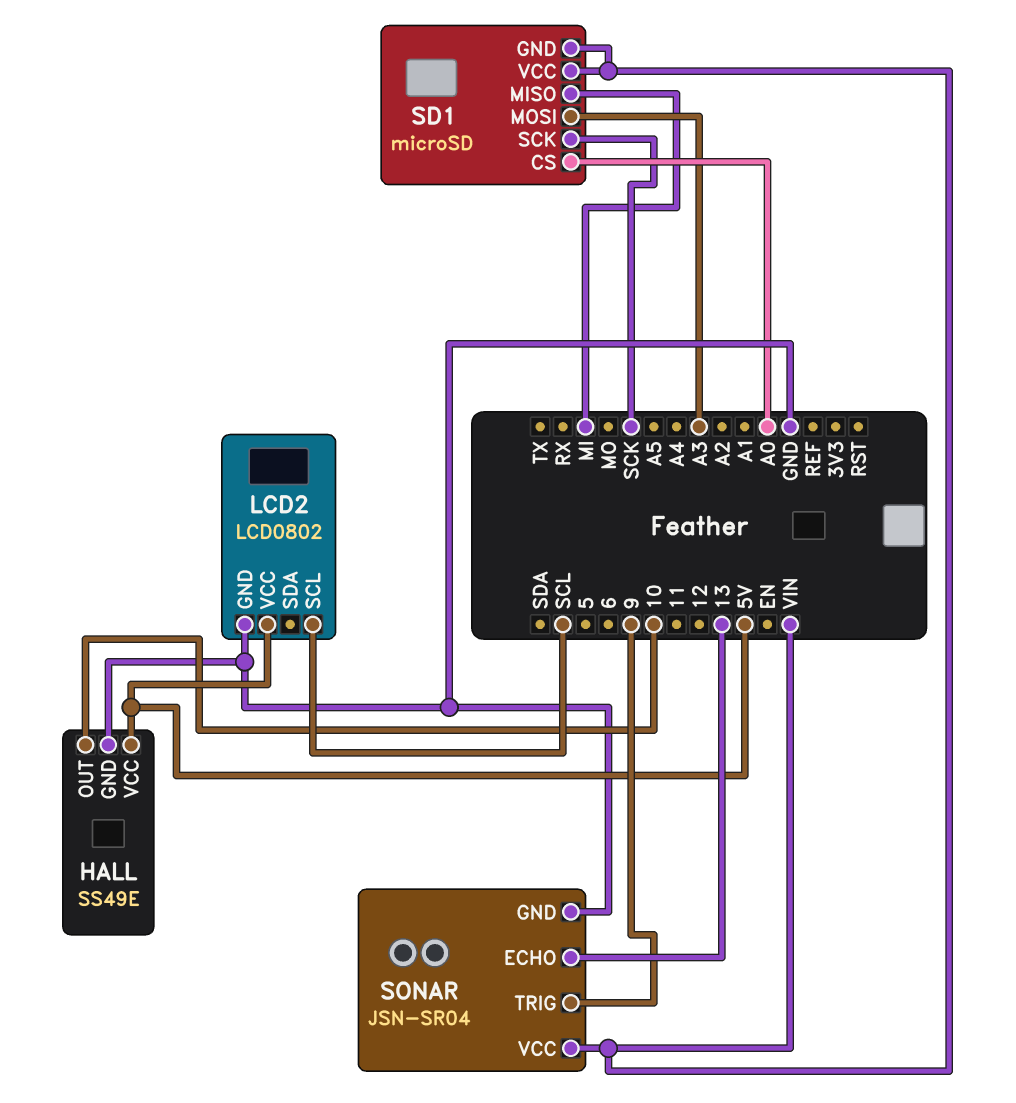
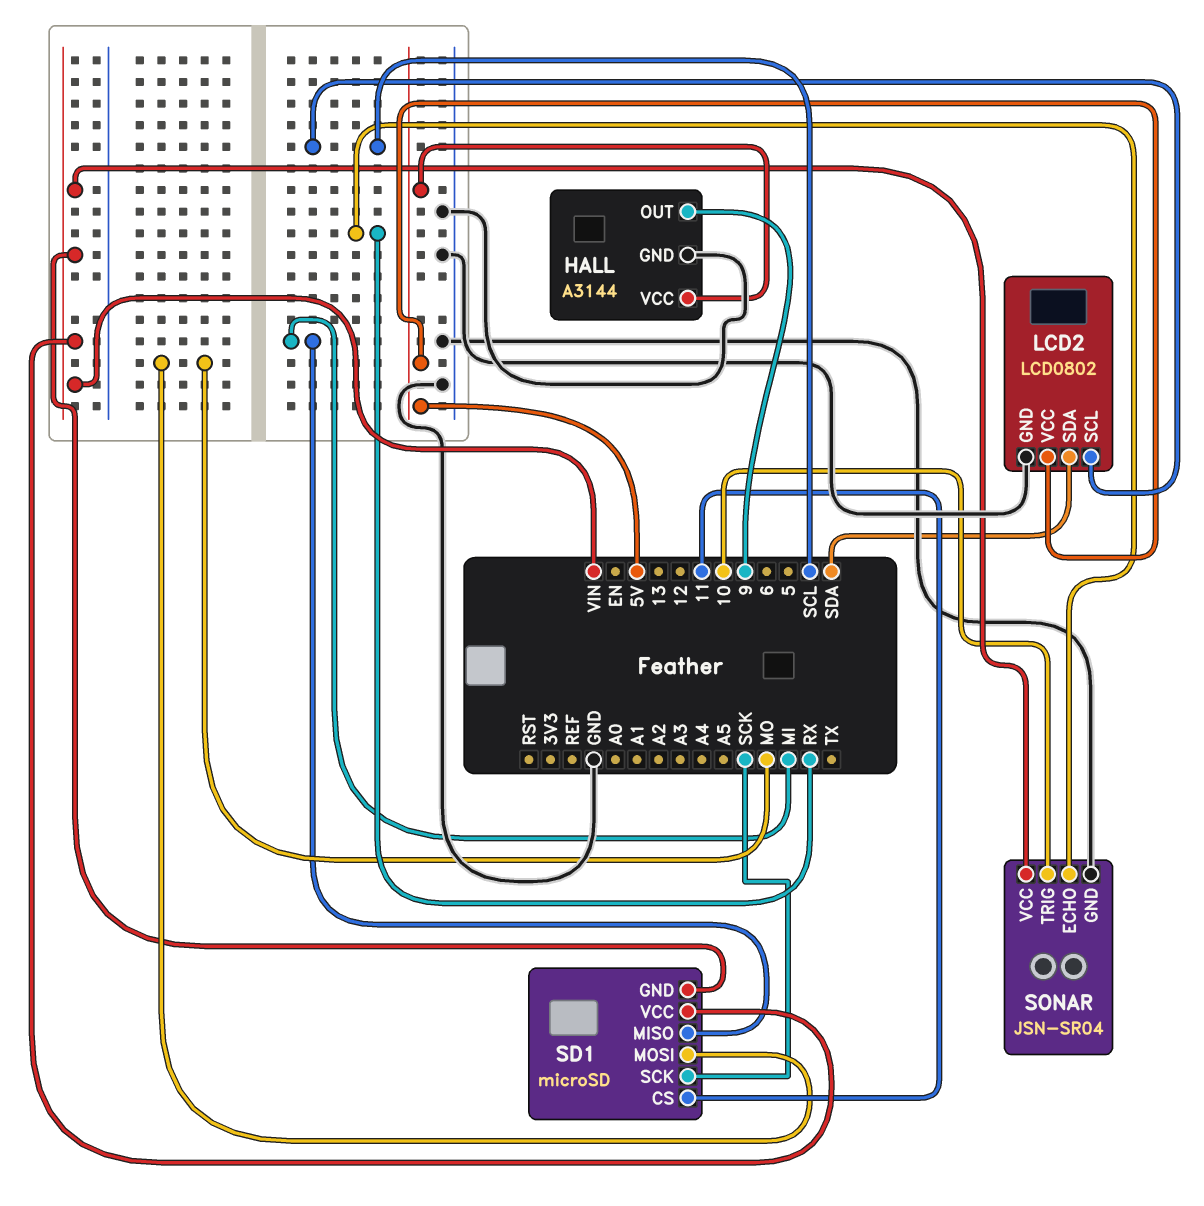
HALL: SS49E -> A3144
HALL pin OUT: 10 -> 9
LCD2 pin SDA: none -> SDA
SD1 pin CS: A0 -> 11
SD1 pin MOSI: A3 -> MO
SONAR pin ECHO: 13 -> RX
SONAR pin TRIG: 9 -> 10

